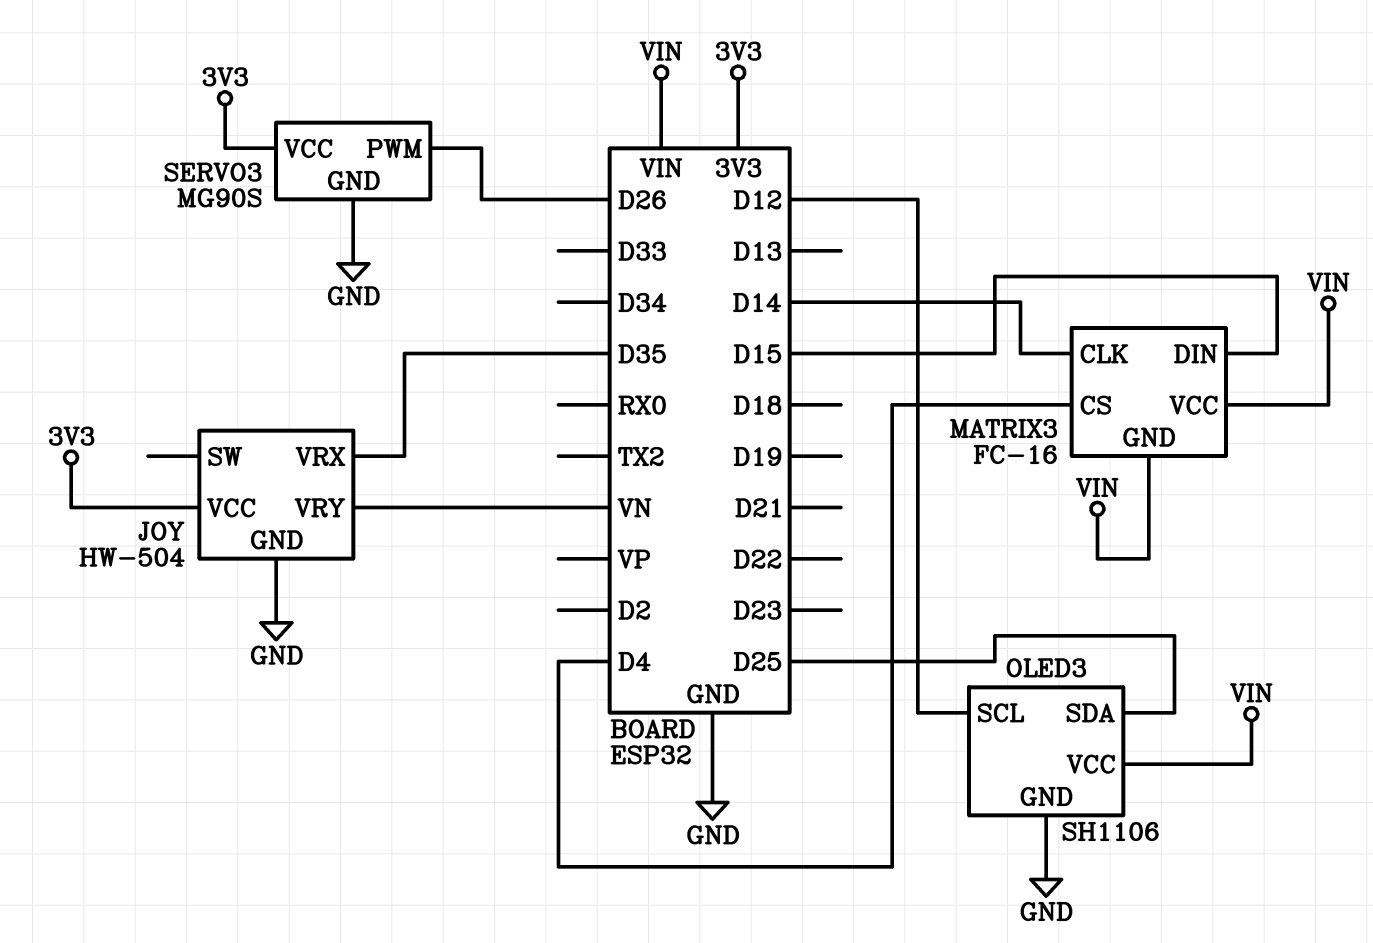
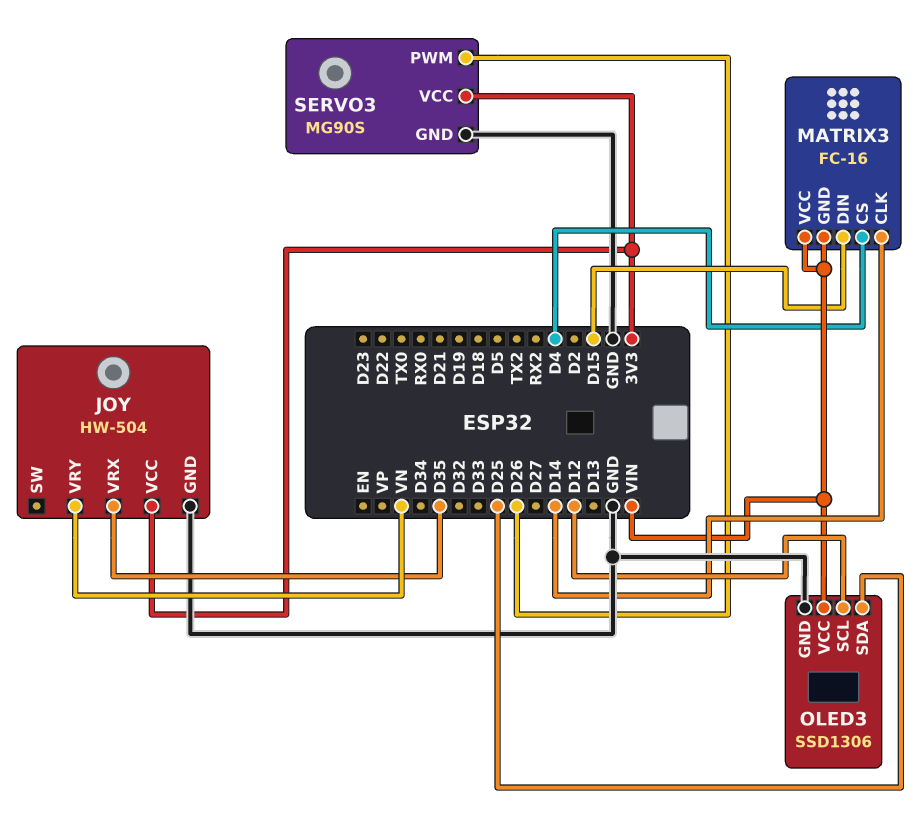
OLED3: SH1106 -> SSD1306

